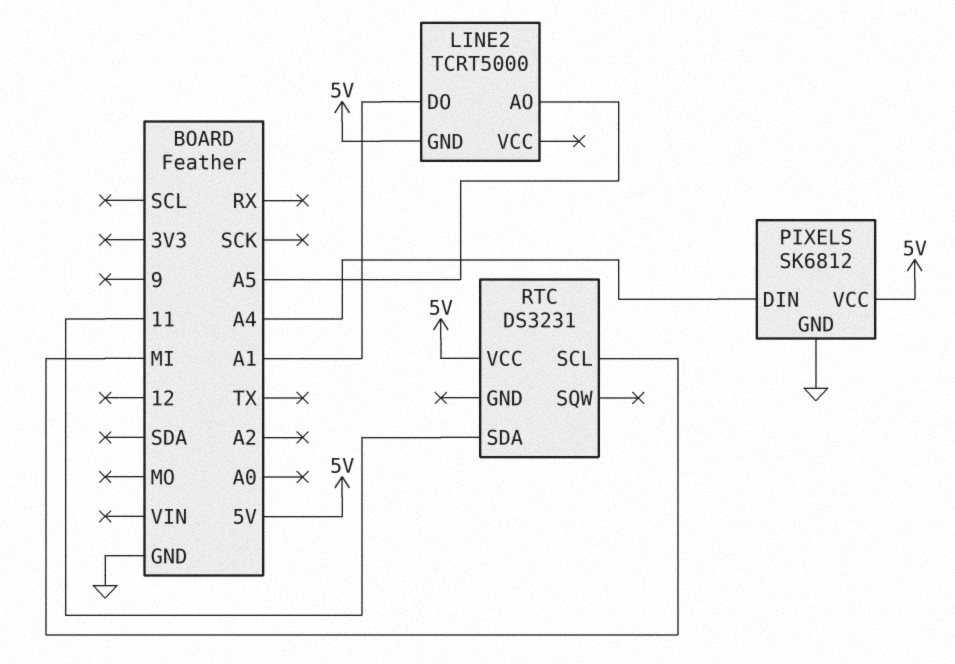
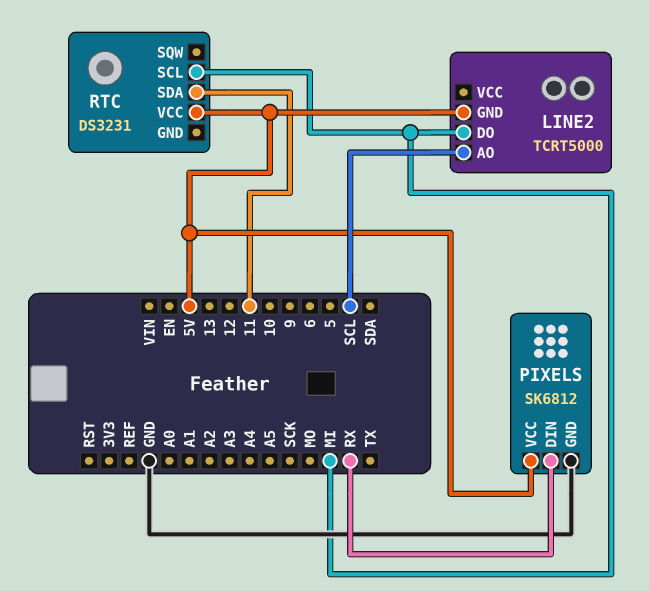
LINE2 pin AO: A5 -> SCL
LINE2 pin DO: A1 -> MI
PIXELS pin DIN: A4 -> RX

